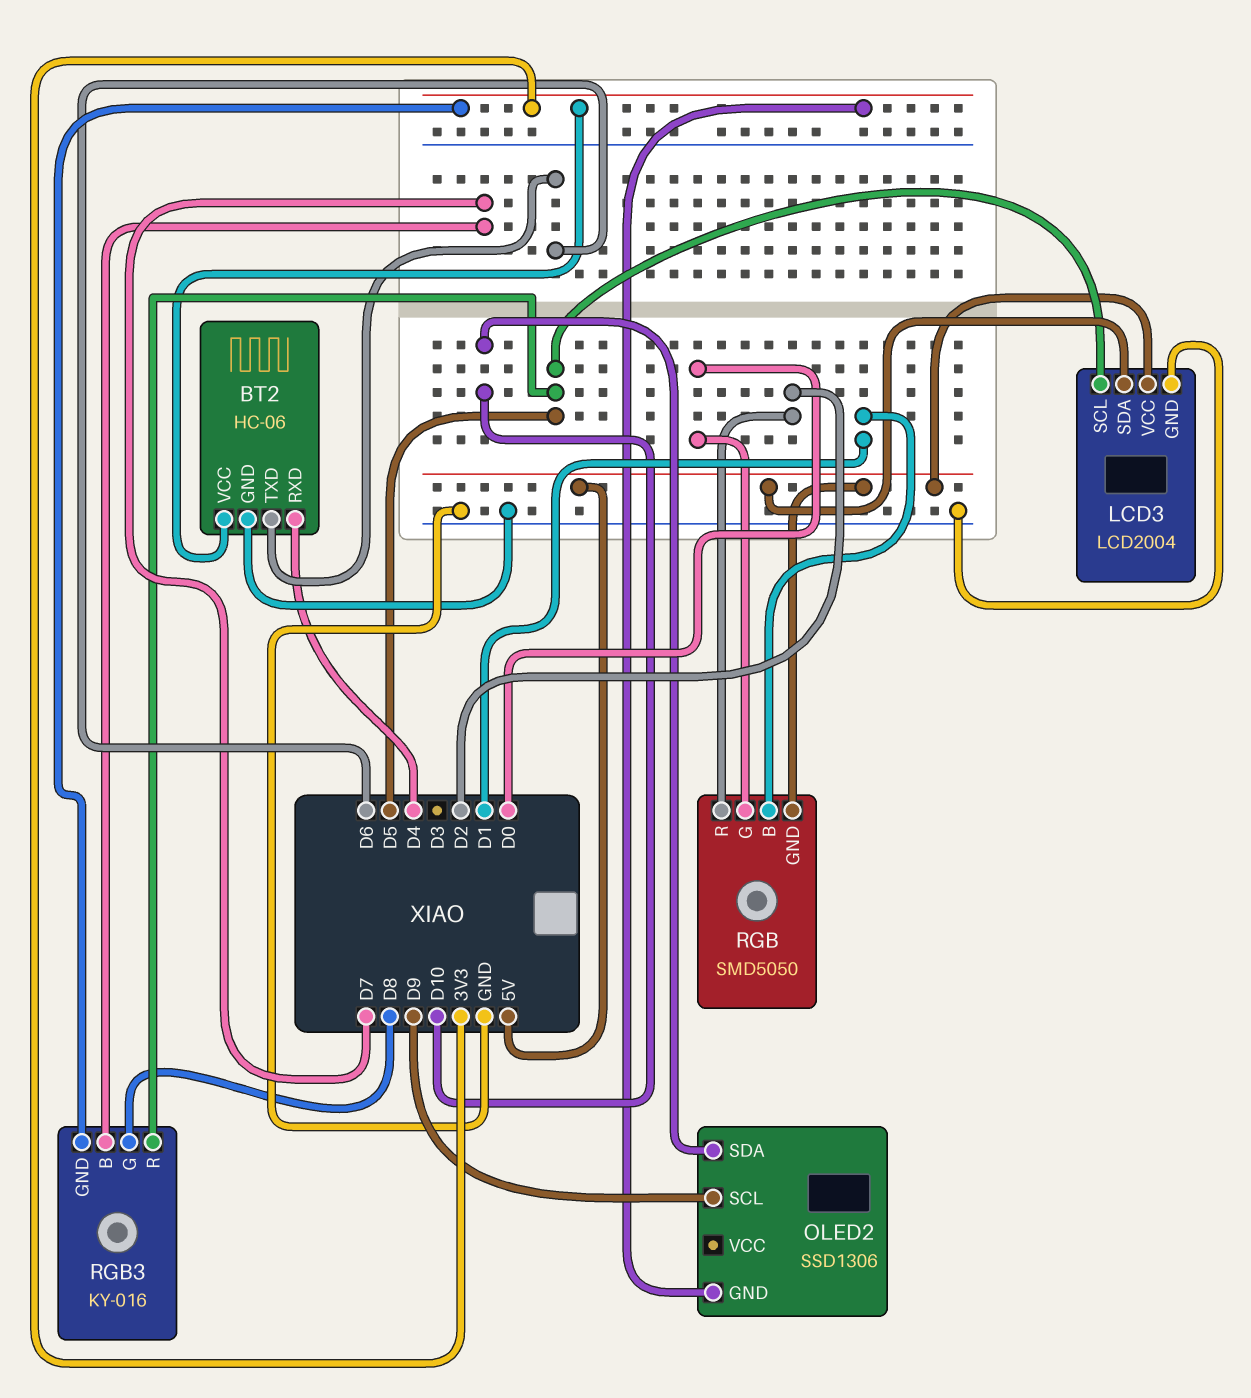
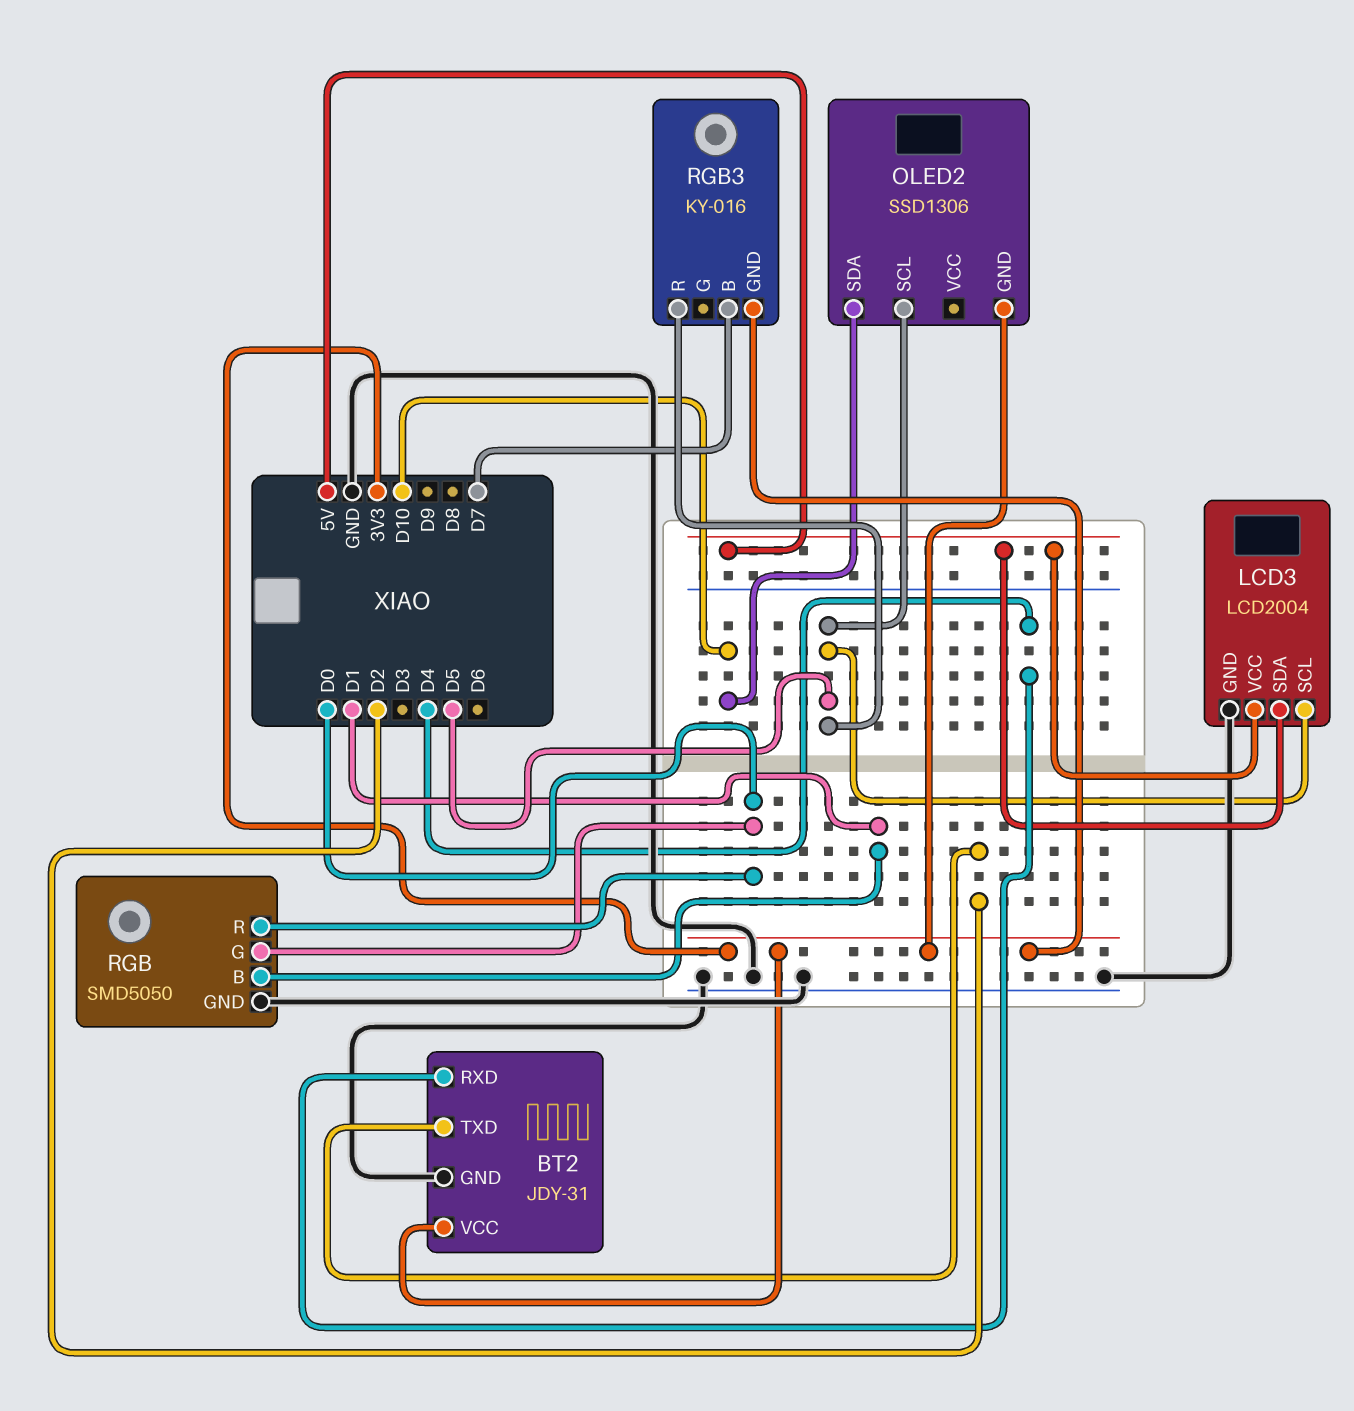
BT2: HC-06 -> JDY-31
BT2 pin TXD: D6 -> D2
OLED2 pin SCL: D9 -> D5
RGB pin GND: 5V -> GND
RGB pin R: D2 -> D0
RGB3 pin G: D8 -> none

